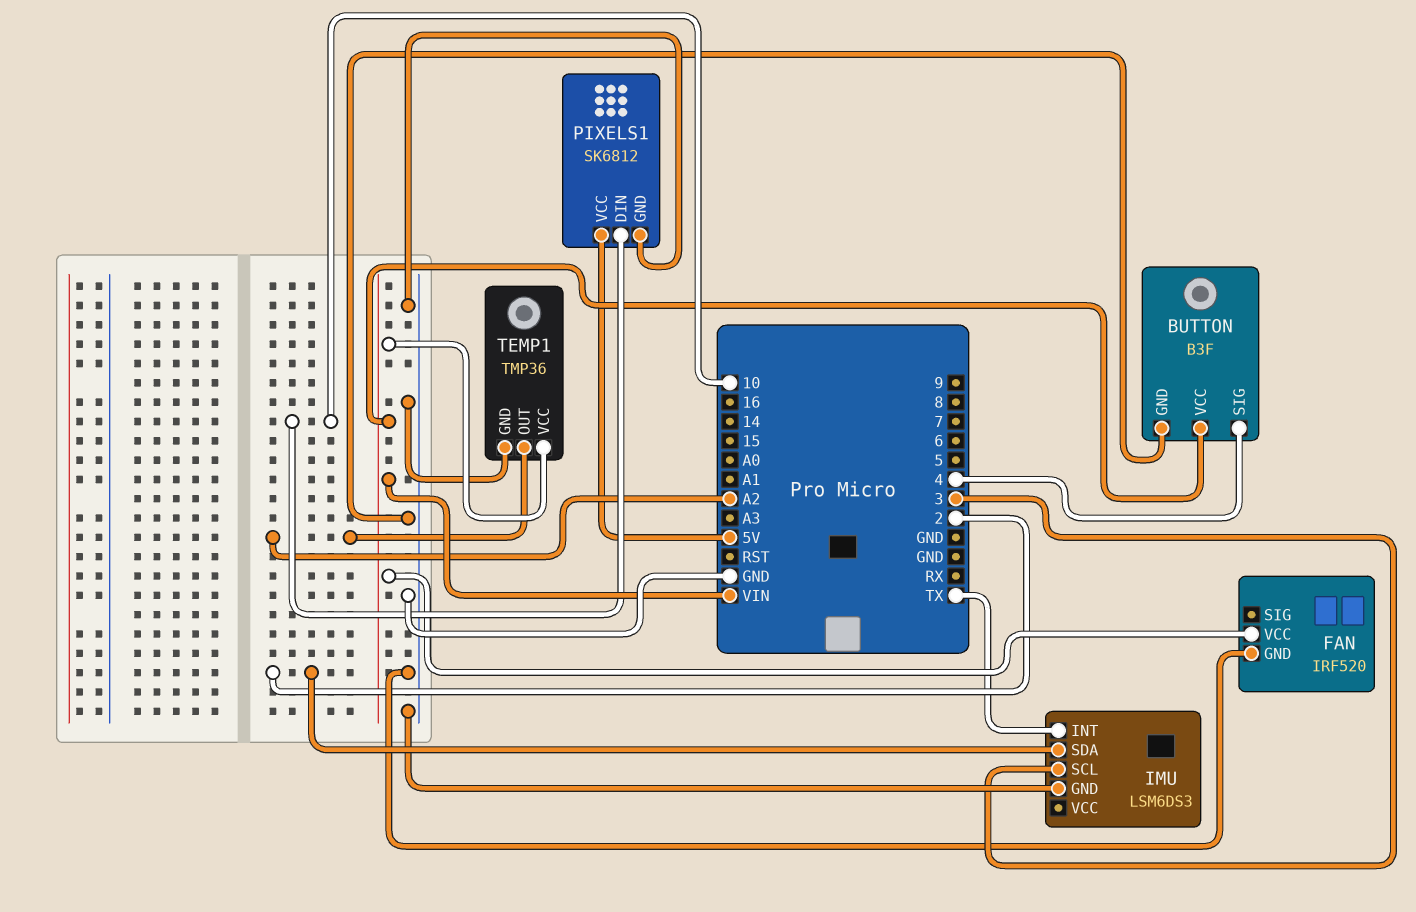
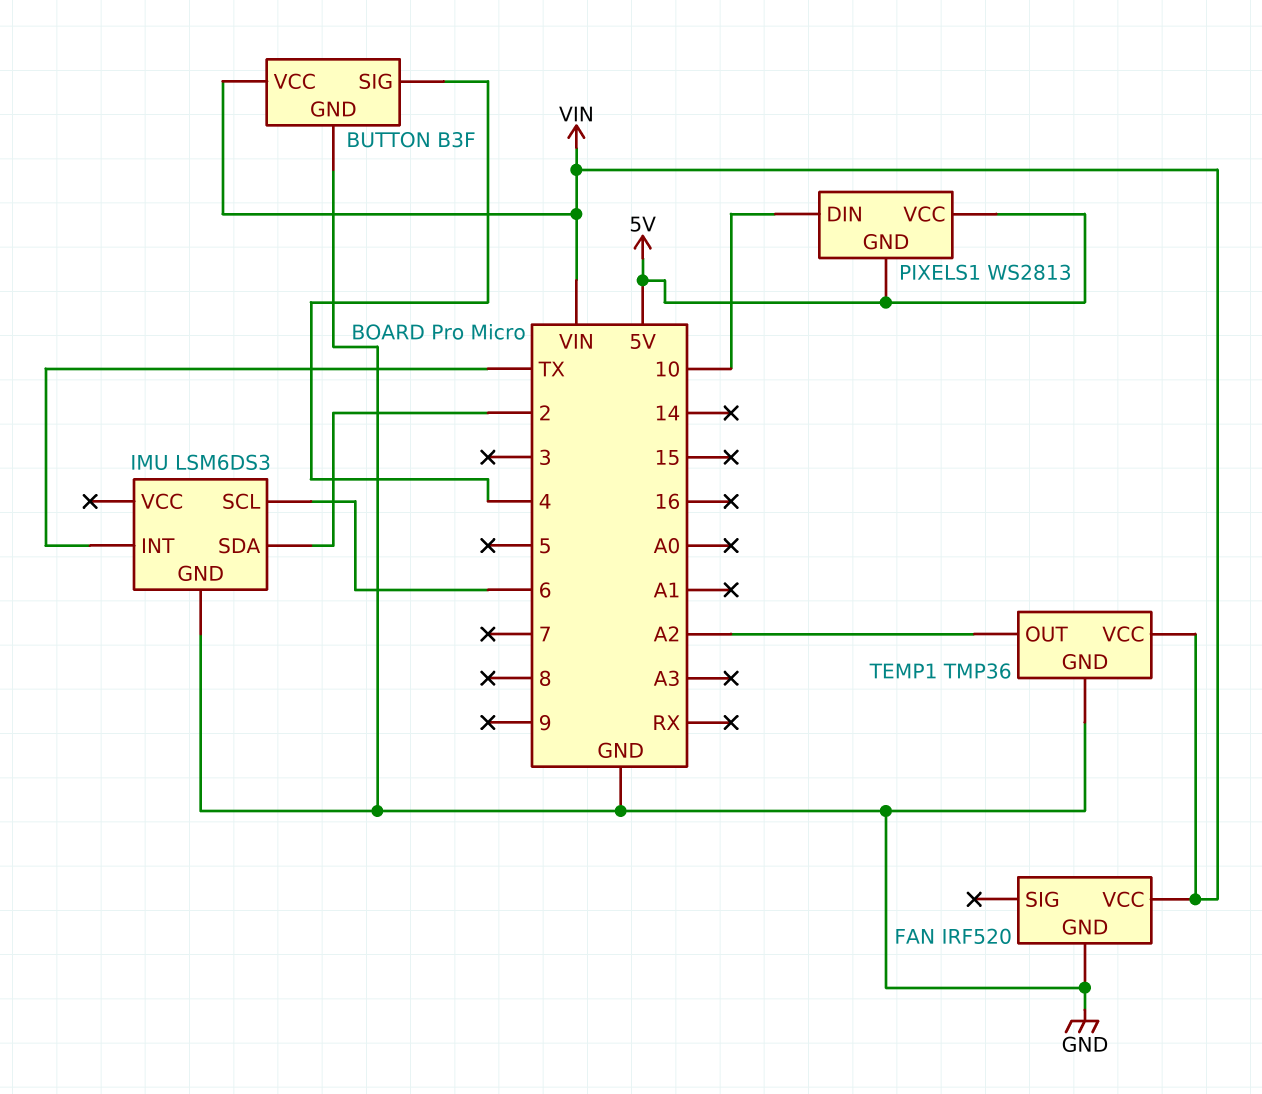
IMU pin SCL: 3 -> 6
PIXELS1: SK6812 -> WS2813
PIXELS1 pin GND: GND -> 5V

